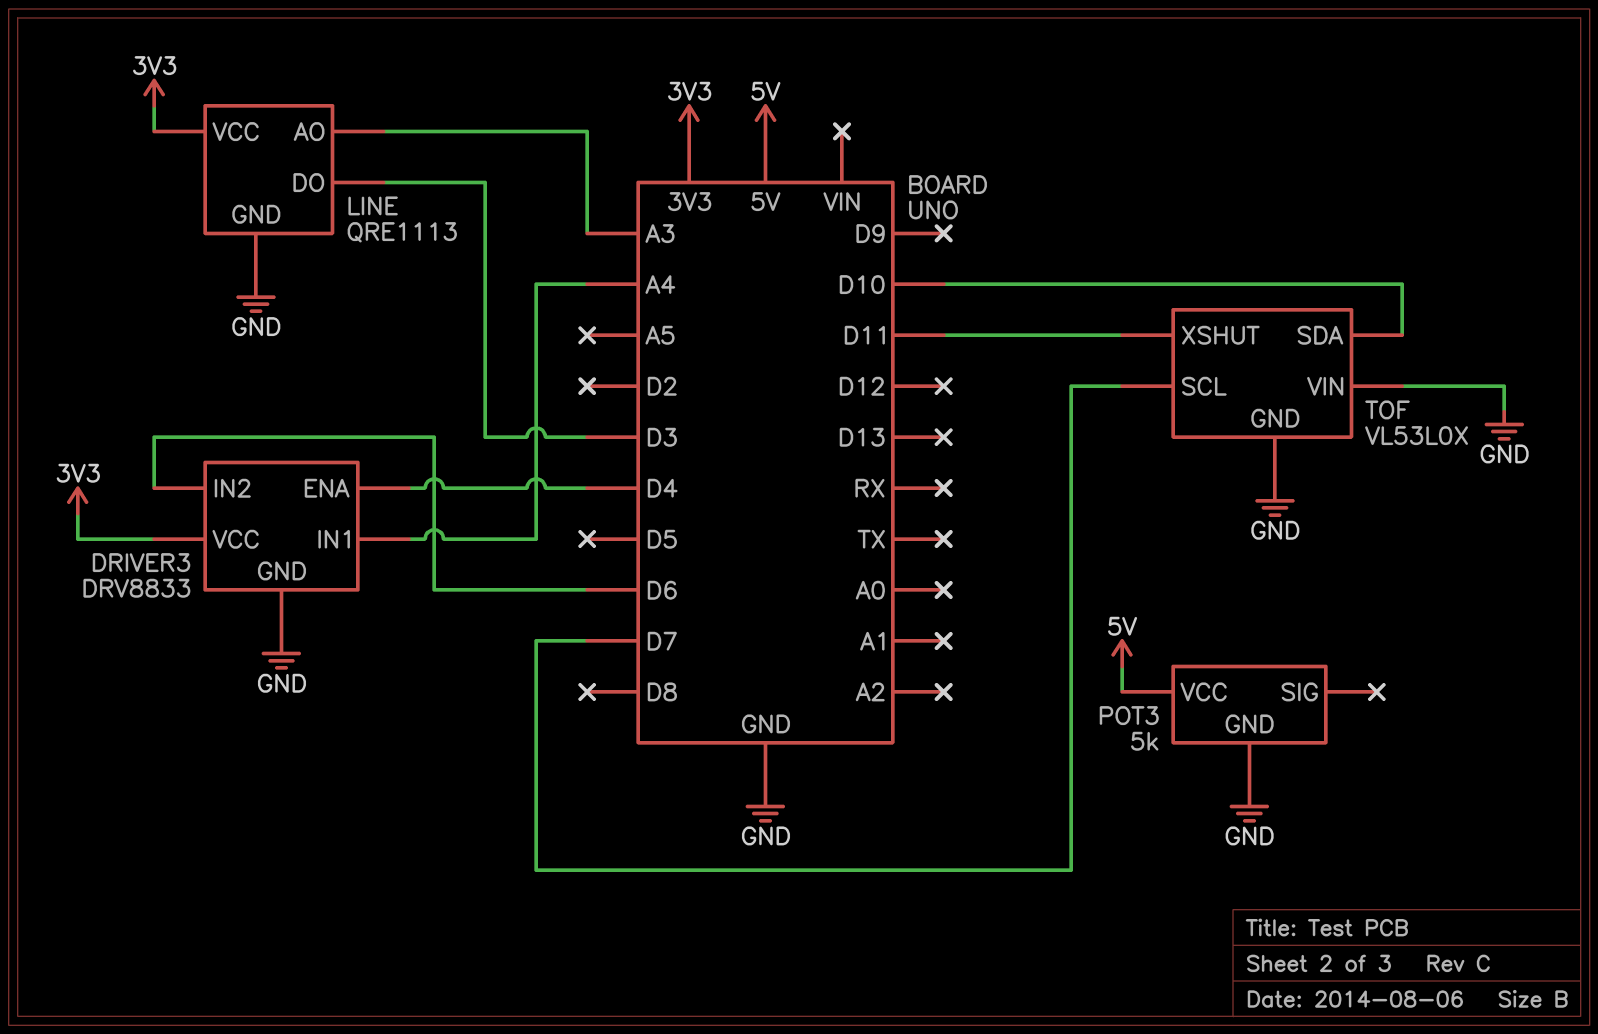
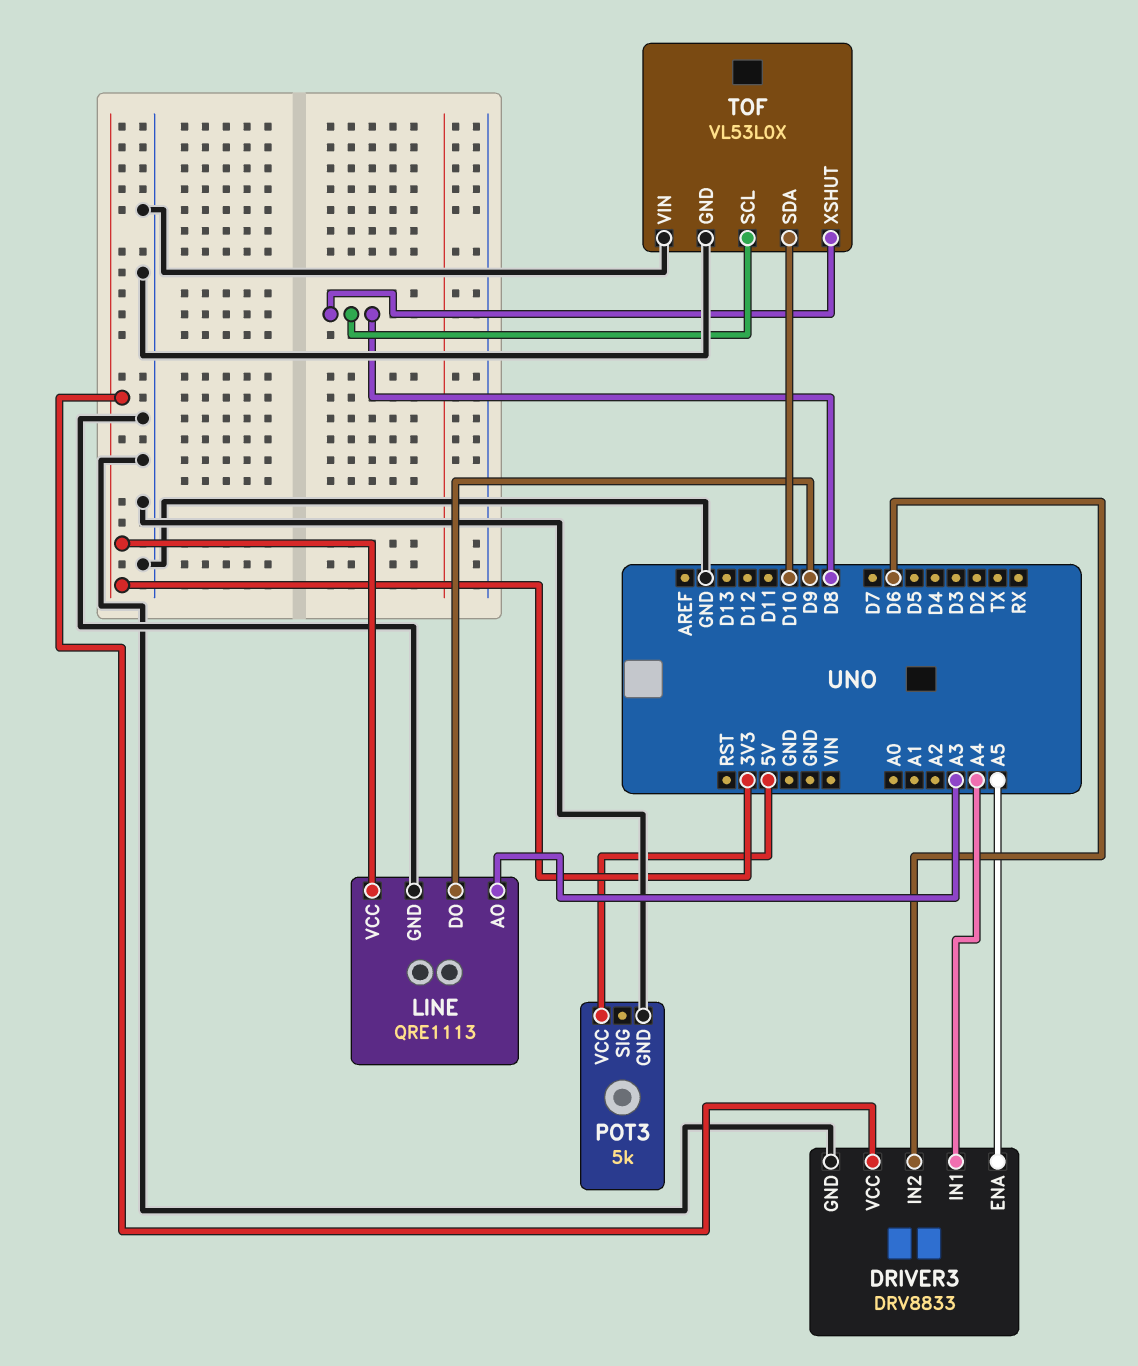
DRIVER3 pin ENA: D4 -> A5
LINE pin DO: D3 -> D9
TOF pin SCL: D7 -> D8
TOF pin XSHUT: D11 -> D8

